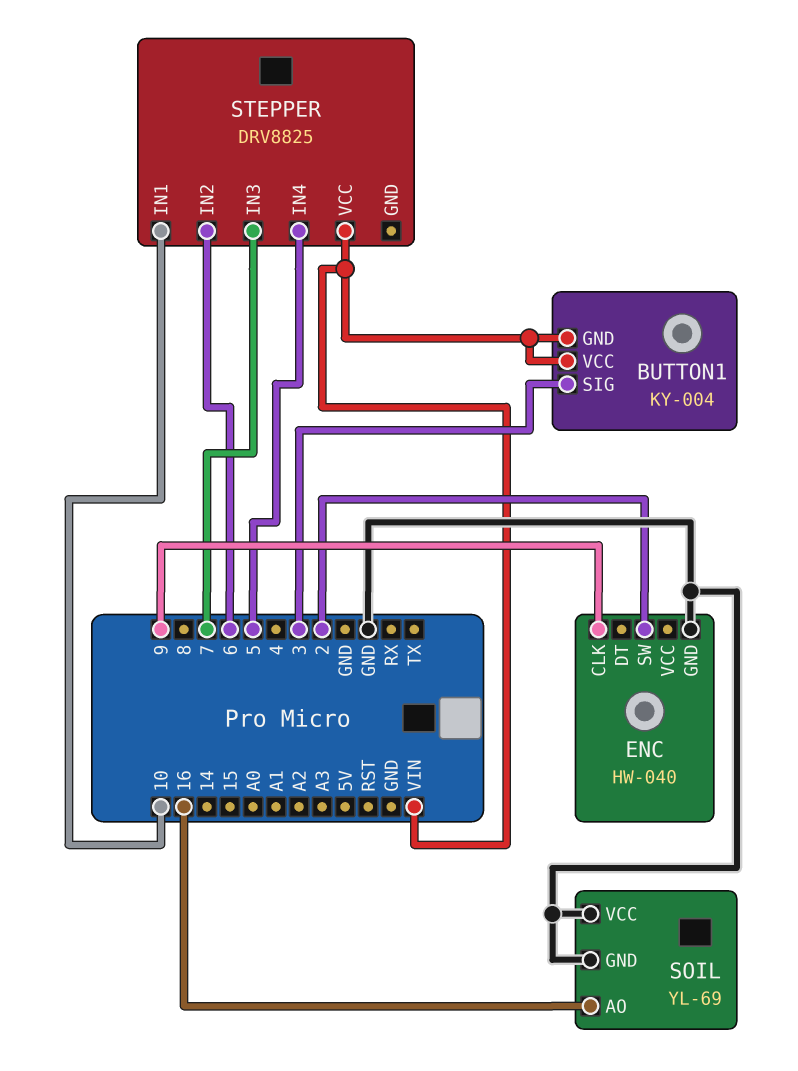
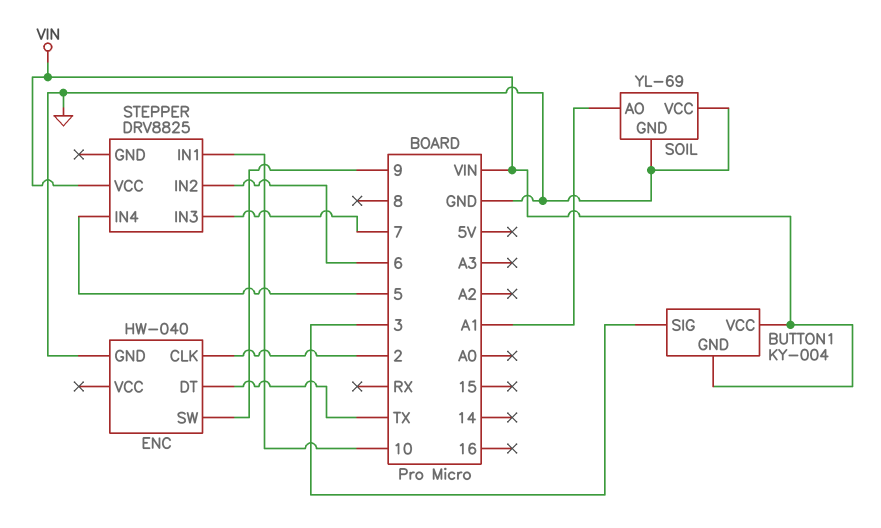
ENC pin CLK: 9 -> 2
ENC pin DT: none -> TX
ENC pin SW: 2 -> 9
SOIL pin AO: 16 -> A1

